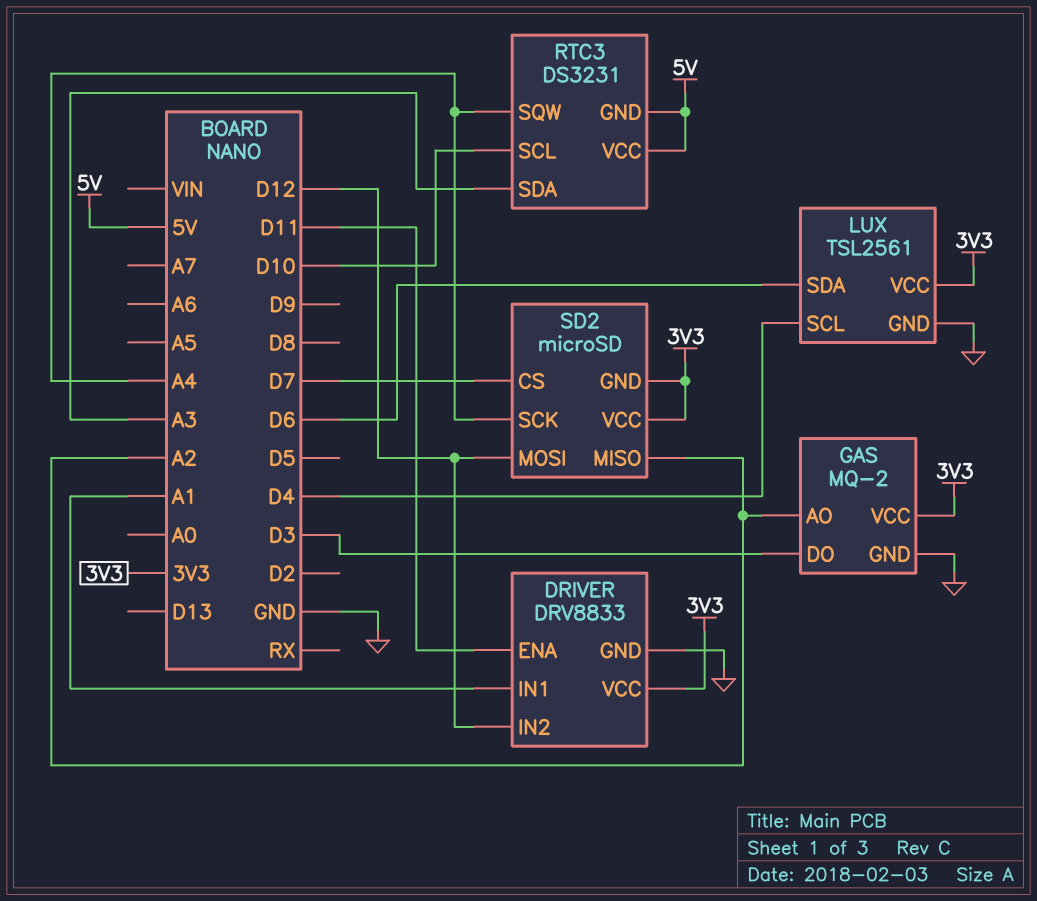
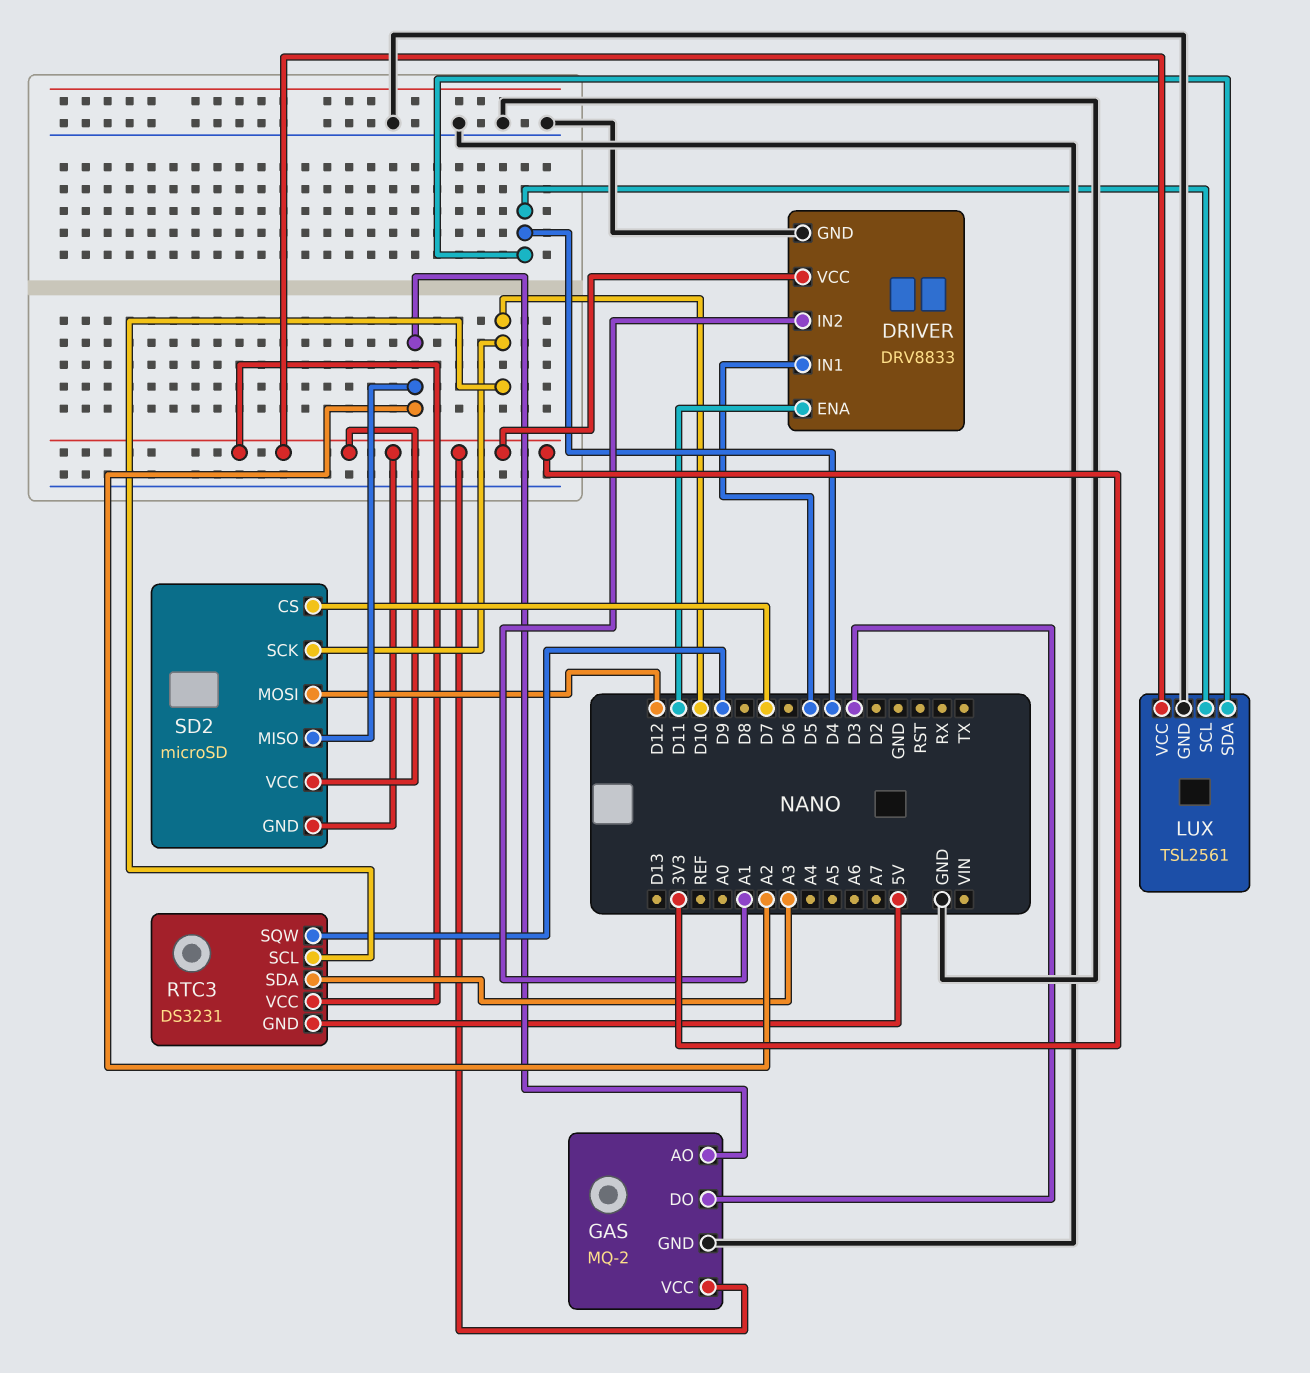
DRIVER pin IN1: A1 -> D5
DRIVER pin IN2: D12 -> A1
LUX pin SDA: D6 -> D4
RTC3 pin SQW: A4 -> D9
RTC3 pin VCC: 5V -> 3V3
SD2 pin SCK: A4 -> D10

